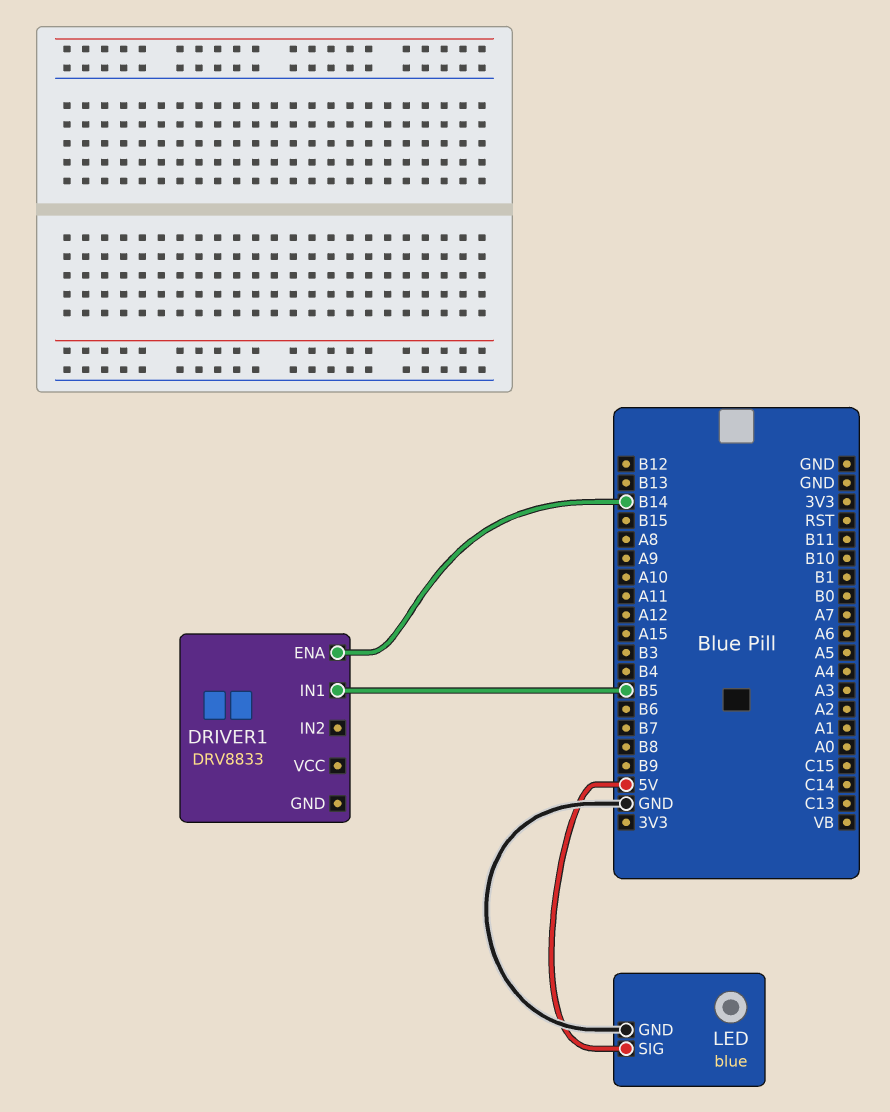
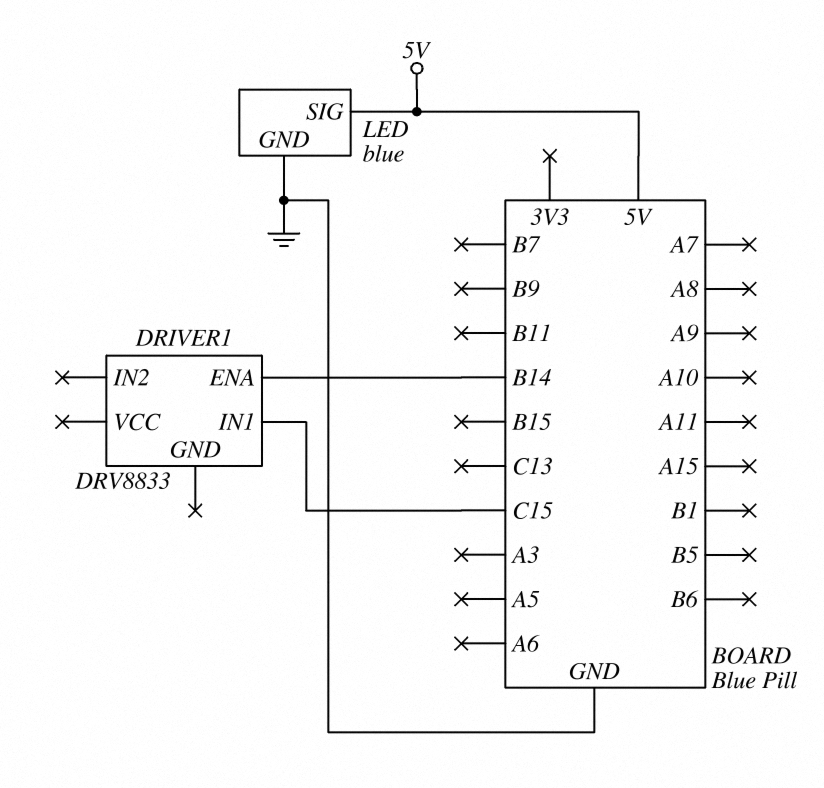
DRIVER1 pin IN1: B5 -> C15

